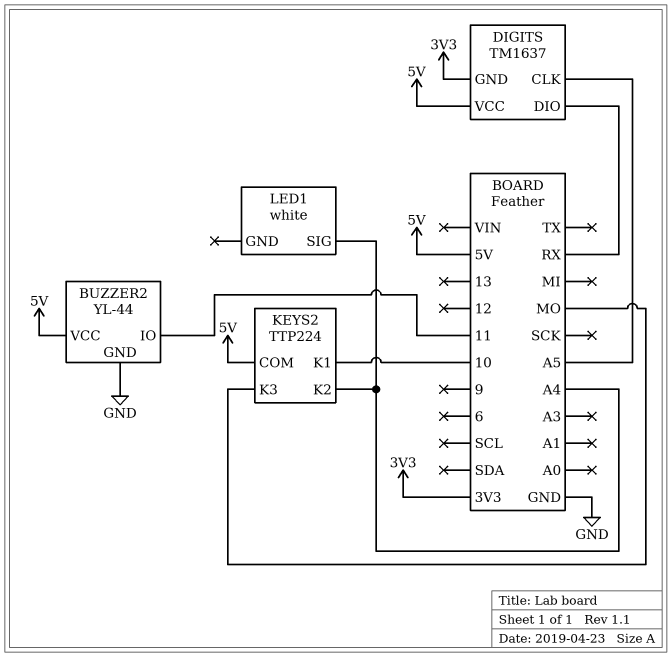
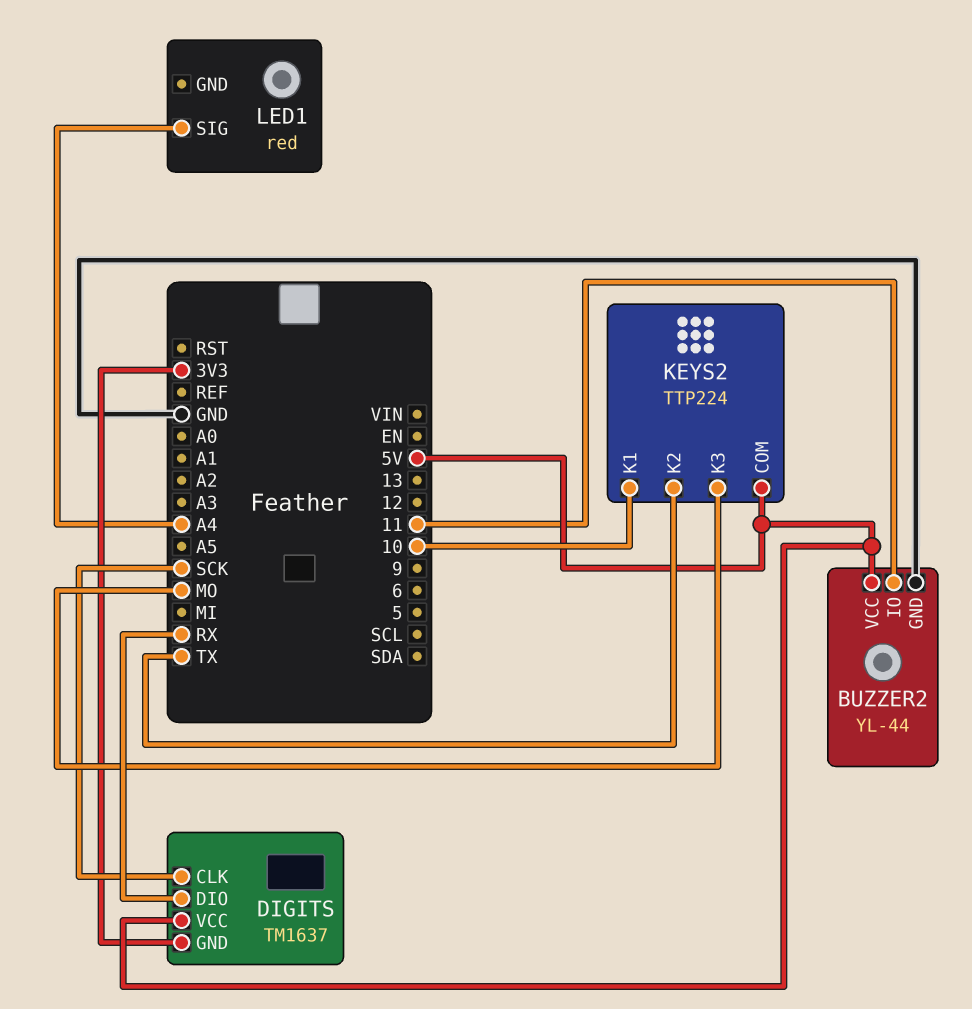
DIGITS pin CLK: A5 -> SCK
KEYS2 pin K2: A4 -> TX
LED1: white -> red

